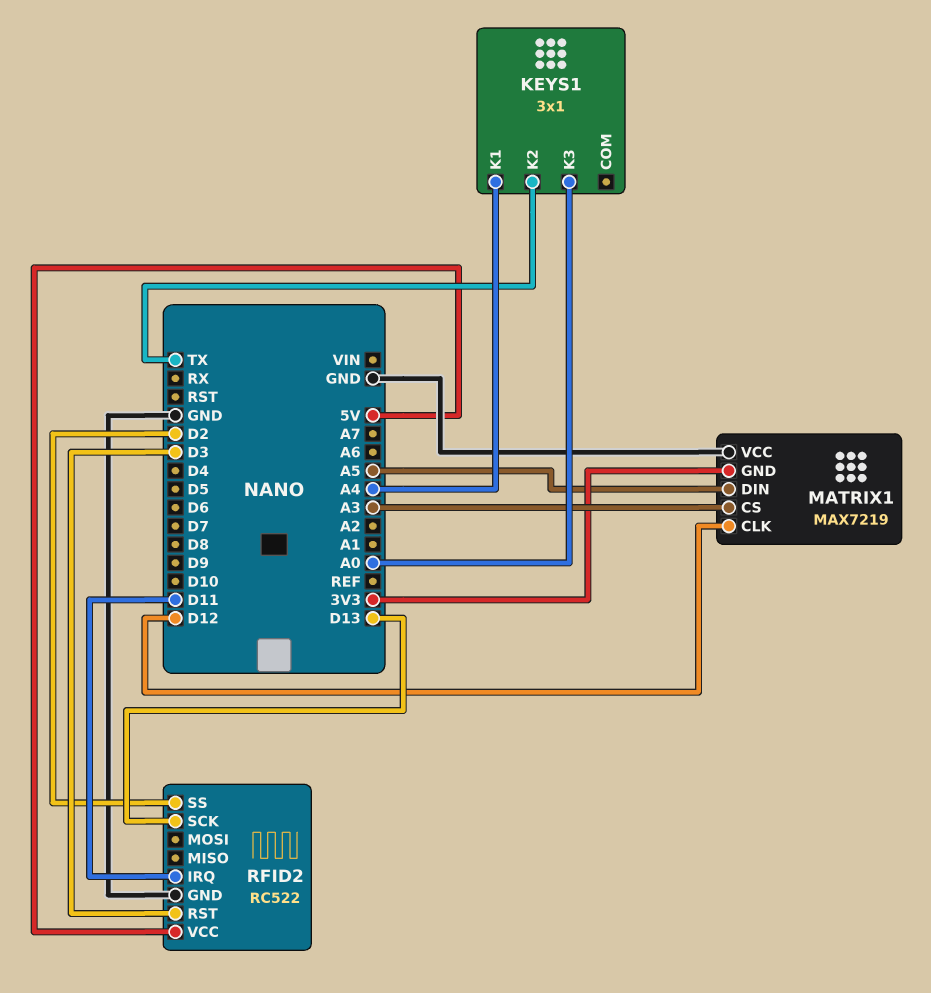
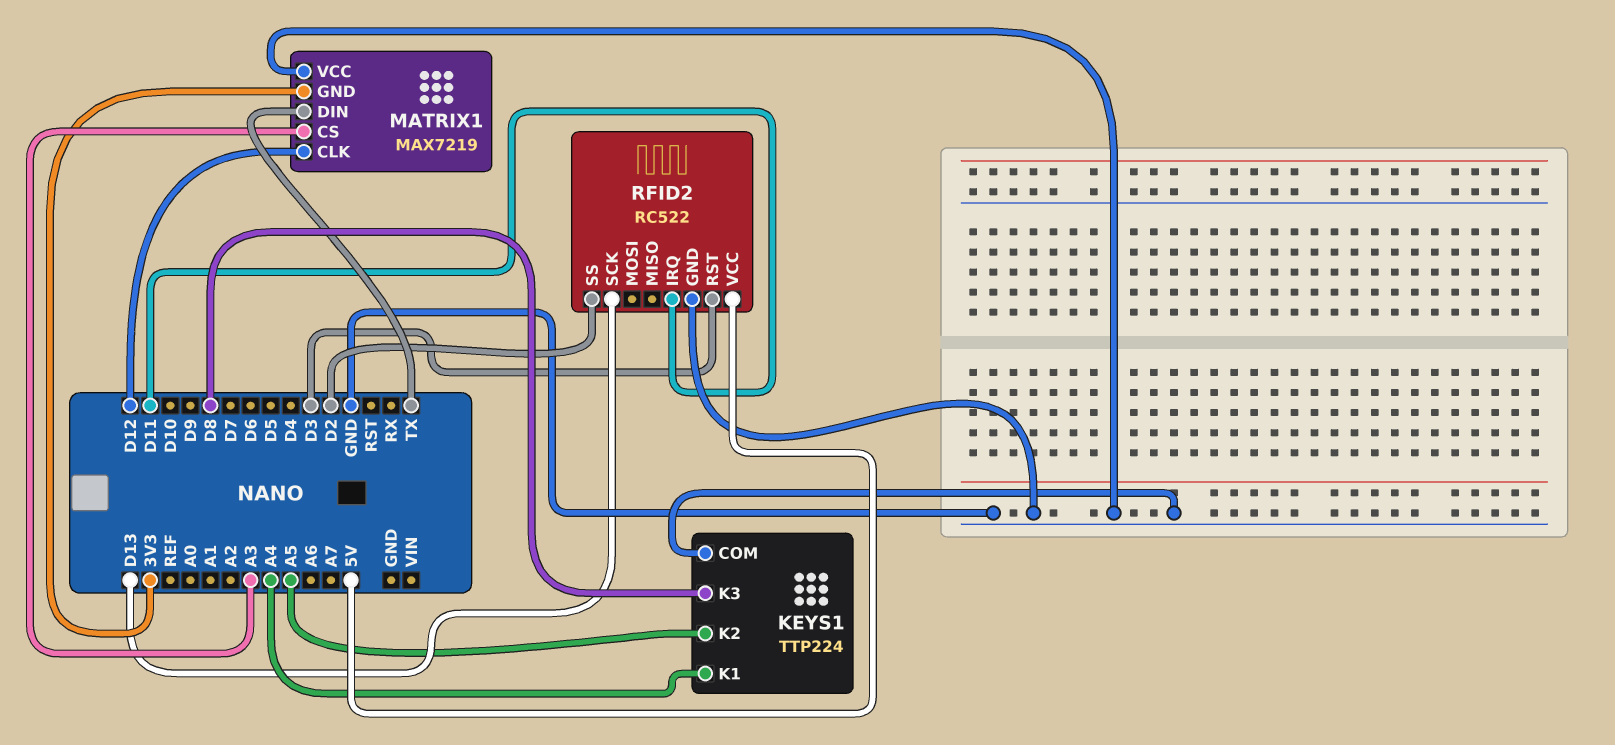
KEYS1: 3x1 -> TTP224
KEYS1 pin COM: none -> GND
KEYS1 pin K2: TX -> A5
KEYS1 pin K3: A0 -> D8
MATRIX1 pin DIN: A5 -> TX

